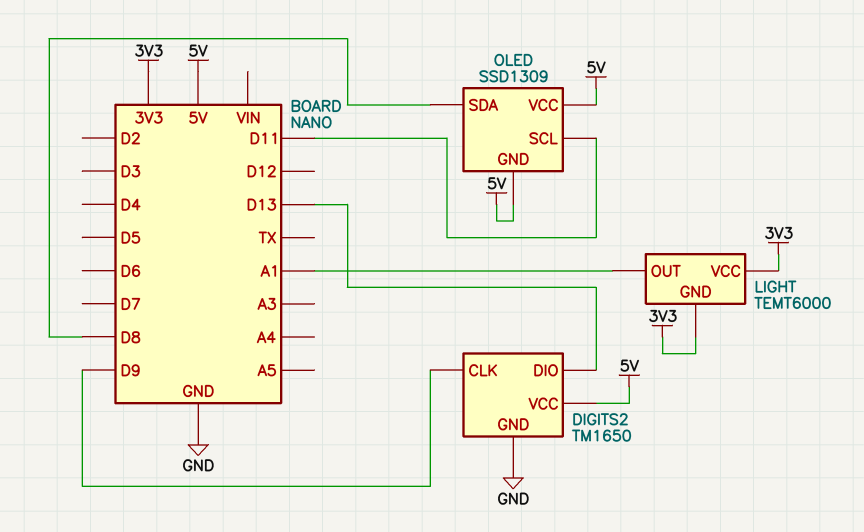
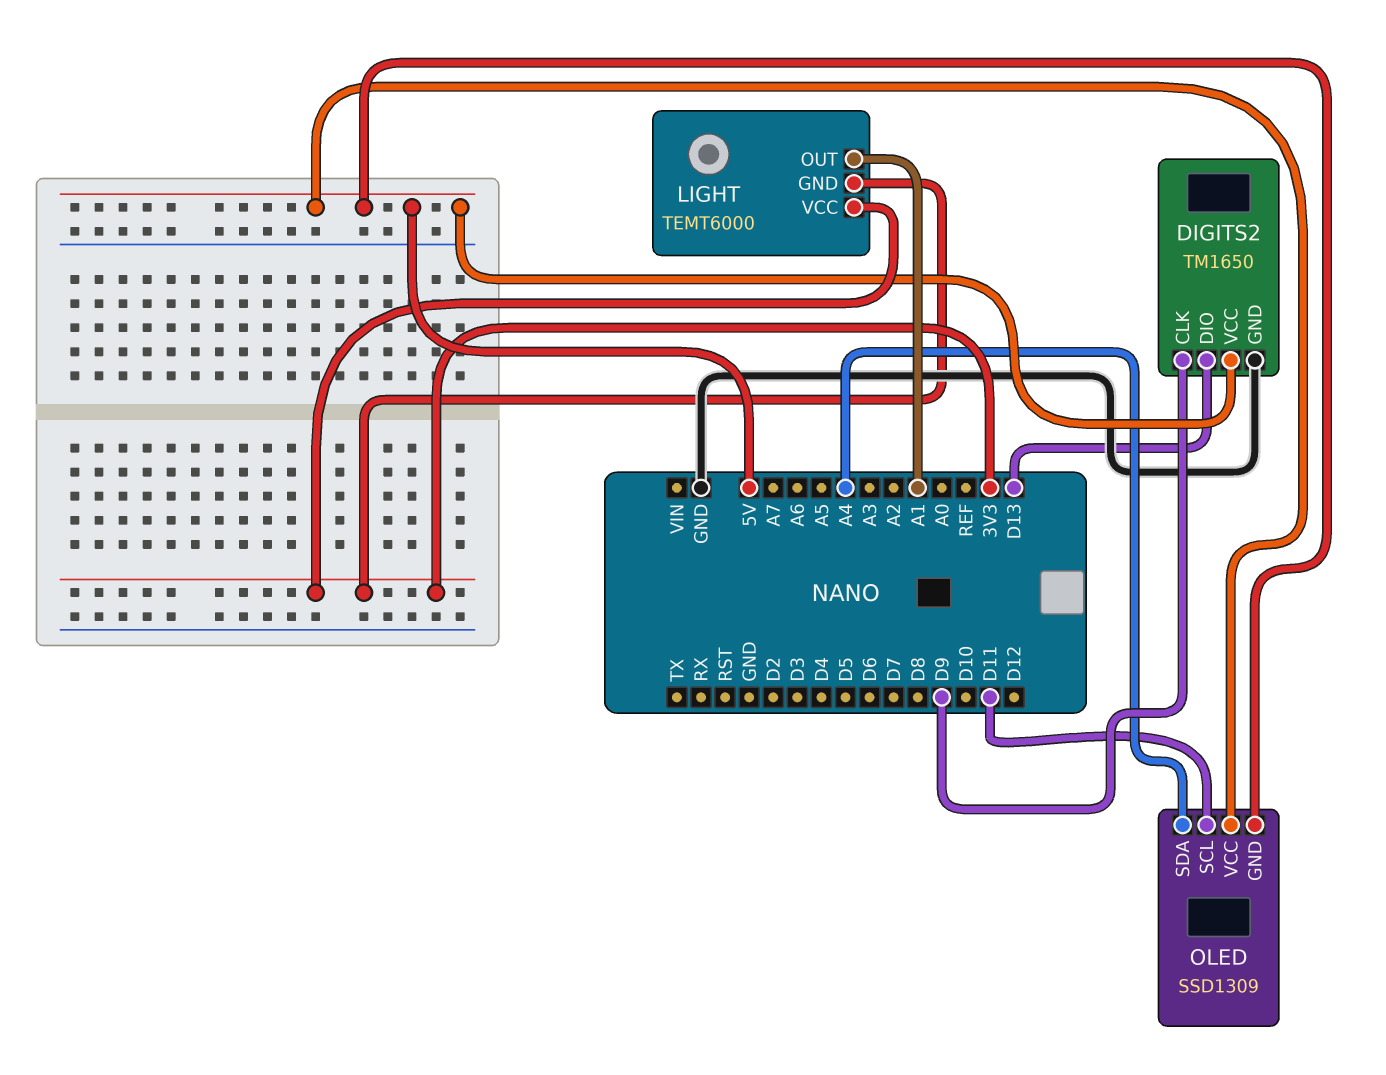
OLED pin SDA: D8 -> A4

